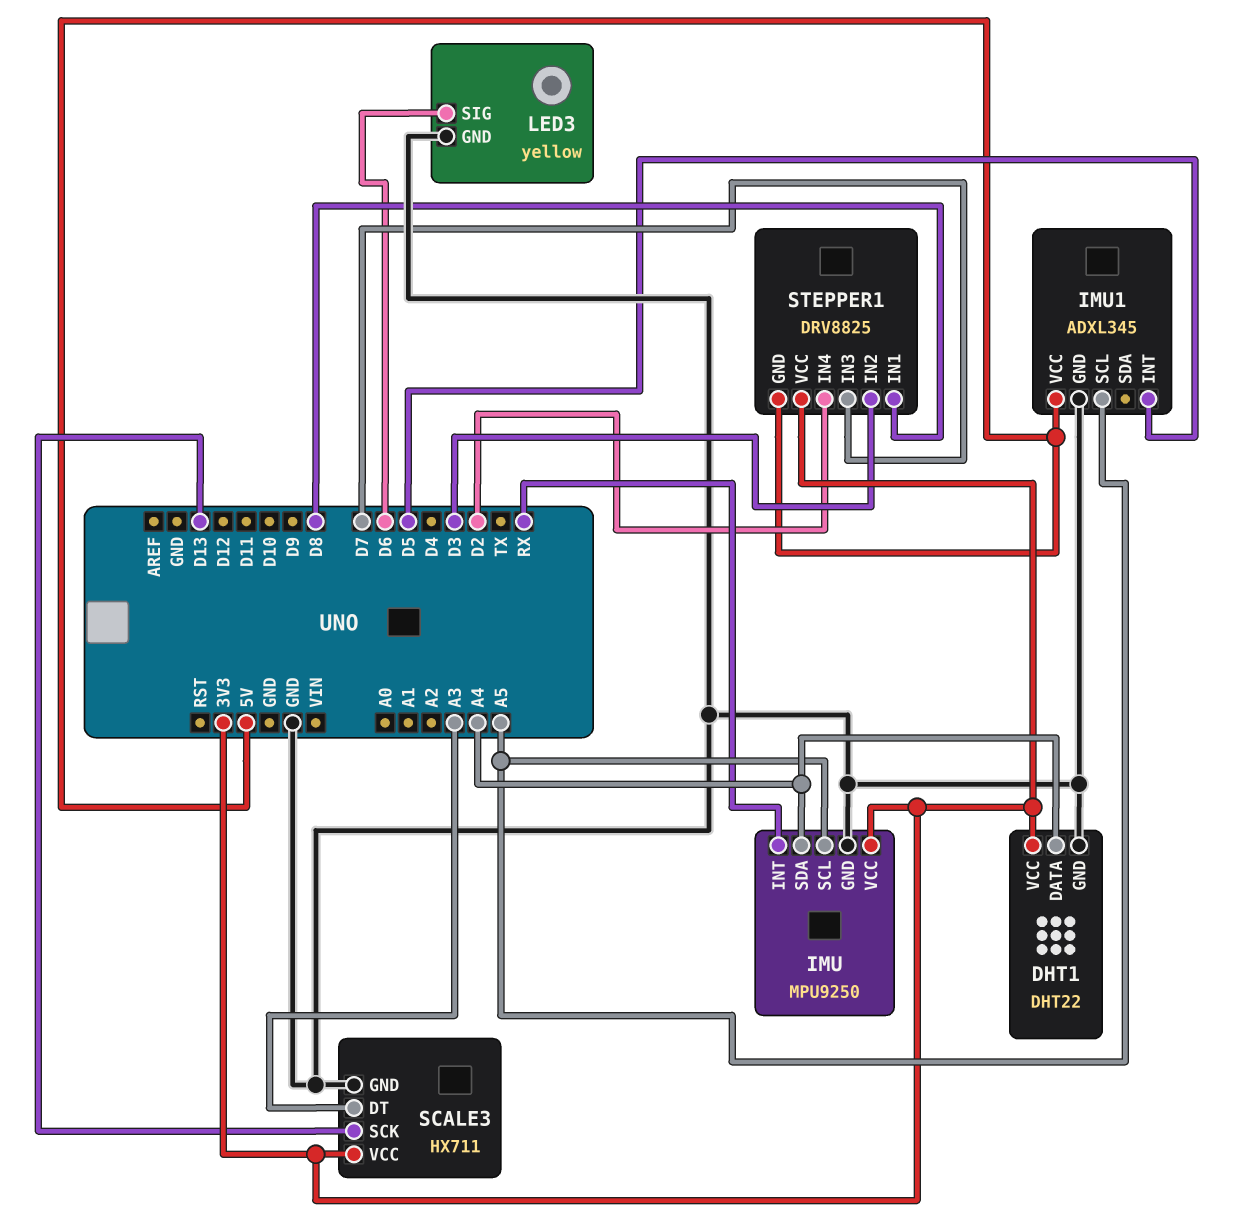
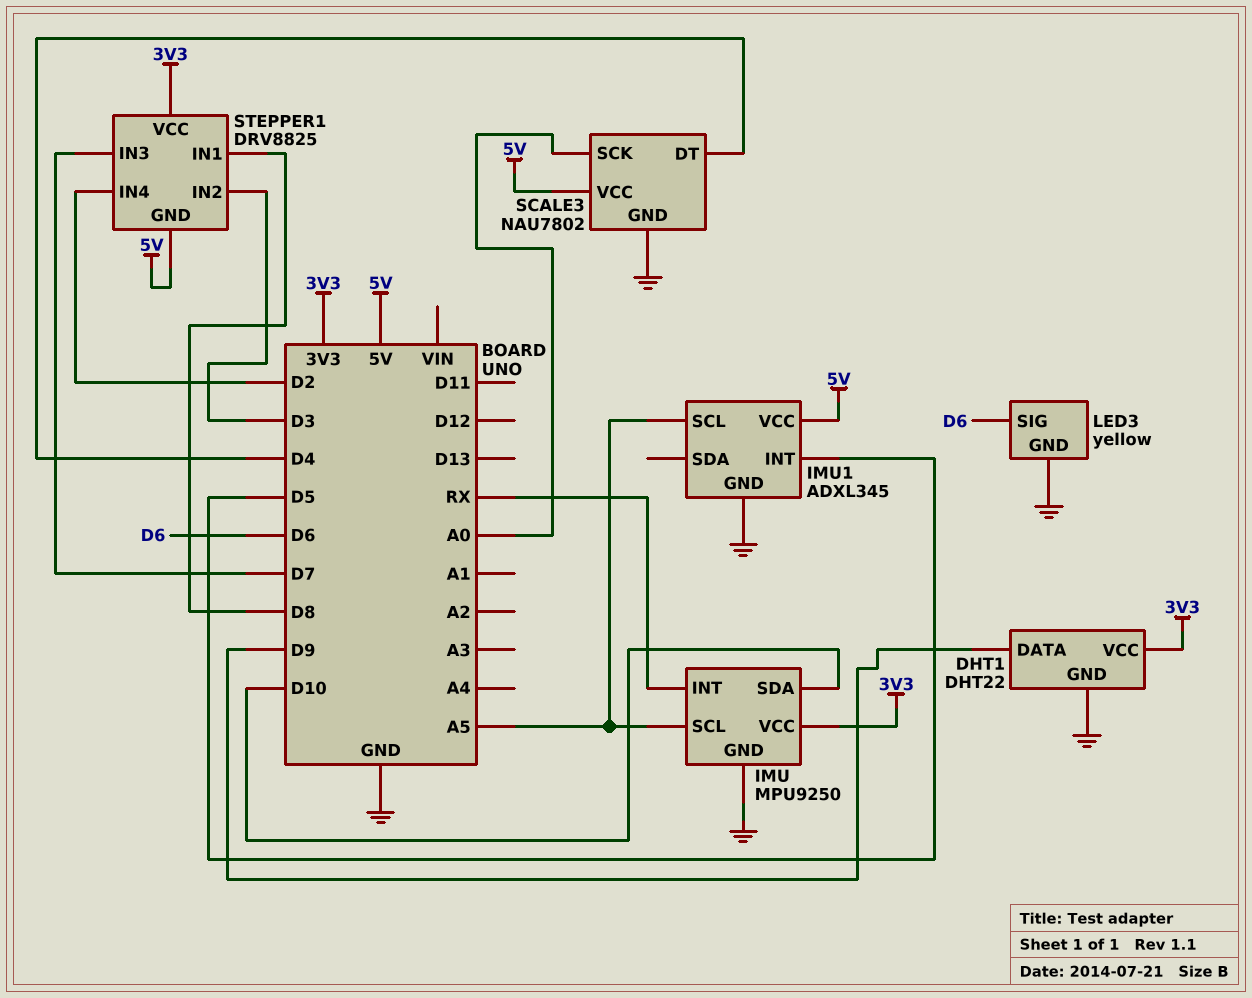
DHT1 pin DATA: A4 -> D9
IMU pin SDA: A4 -> D10
SCALE3: HX711 -> NAU7802
SCALE3 pin DT: A3 -> D4
SCALE3 pin SCK: D13 -> A0
SCALE3 pin VCC: 3V3 -> 5V

